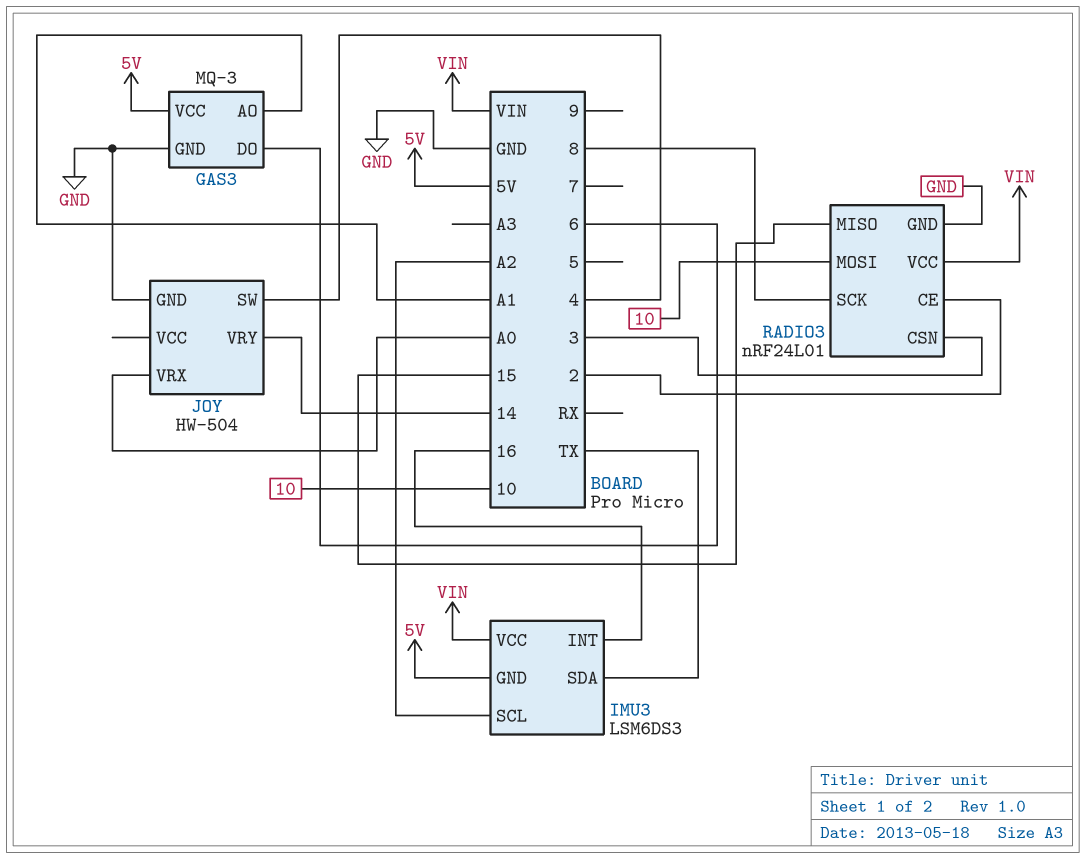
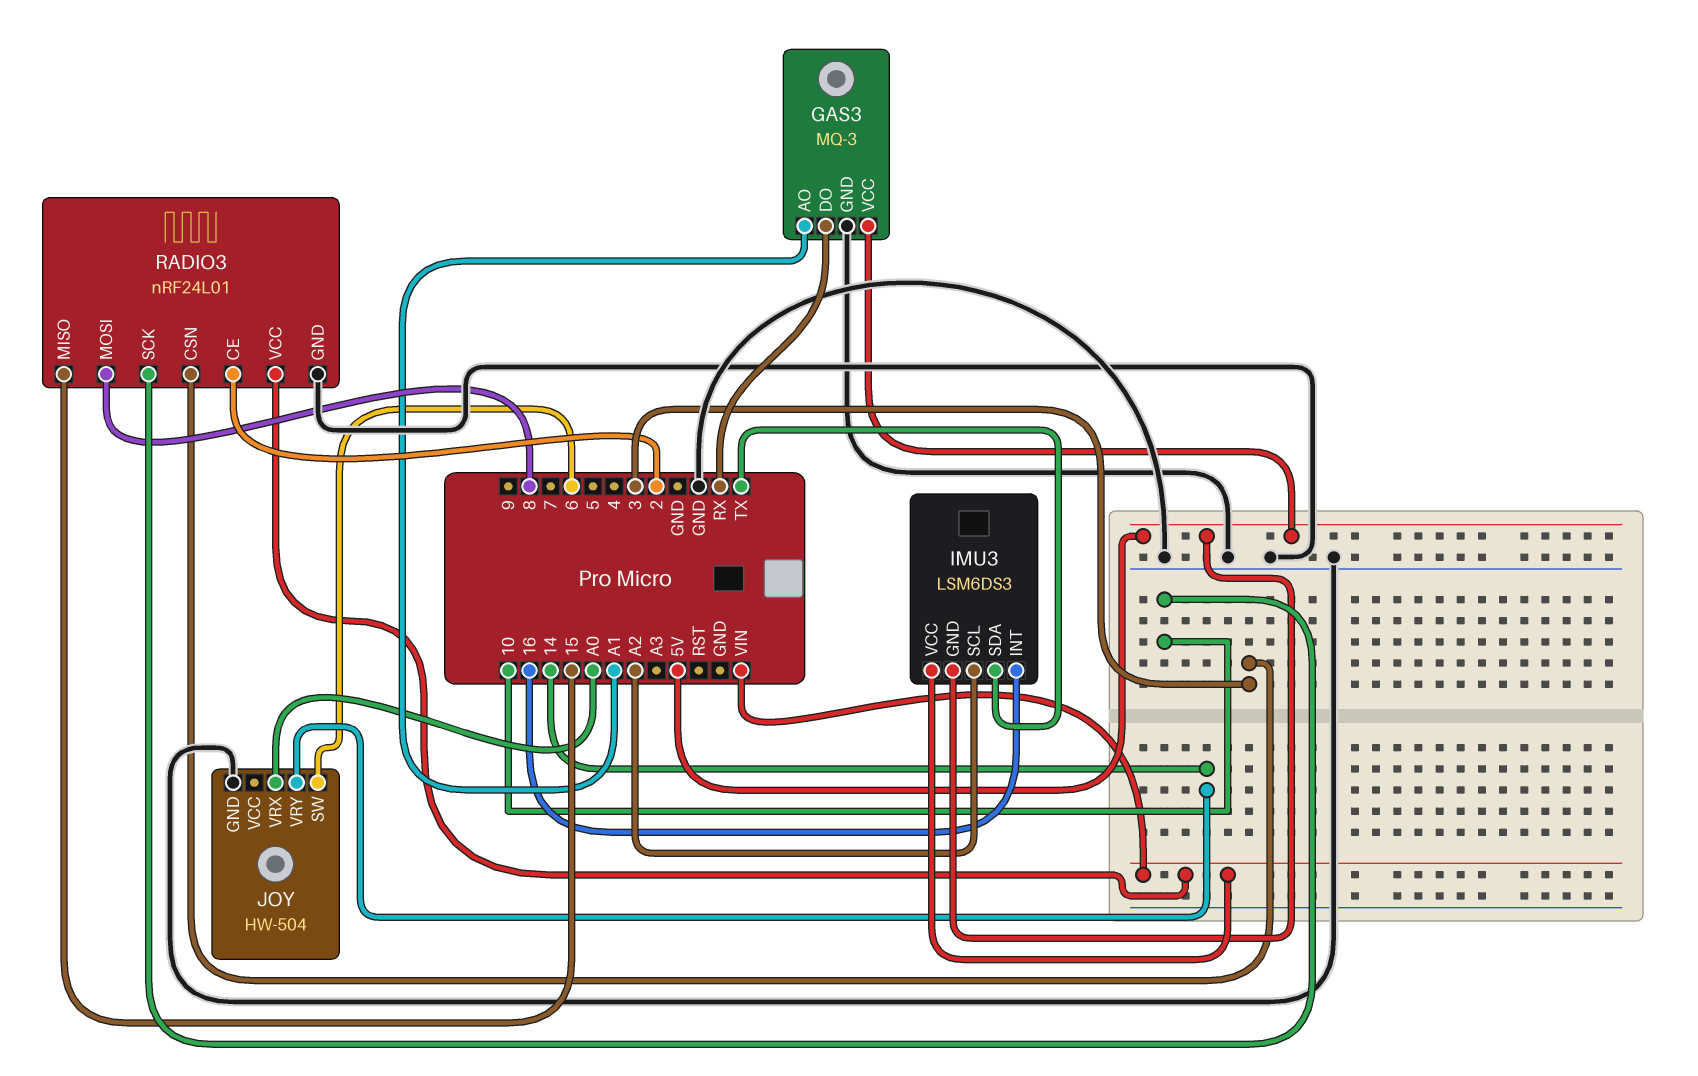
GAS3 pin DO: 6 -> RX
JOY pin SW: 4 -> 6
RADIO3 pin MOSI: 10 -> 8
RADIO3 pin SCK: 8 -> 10

